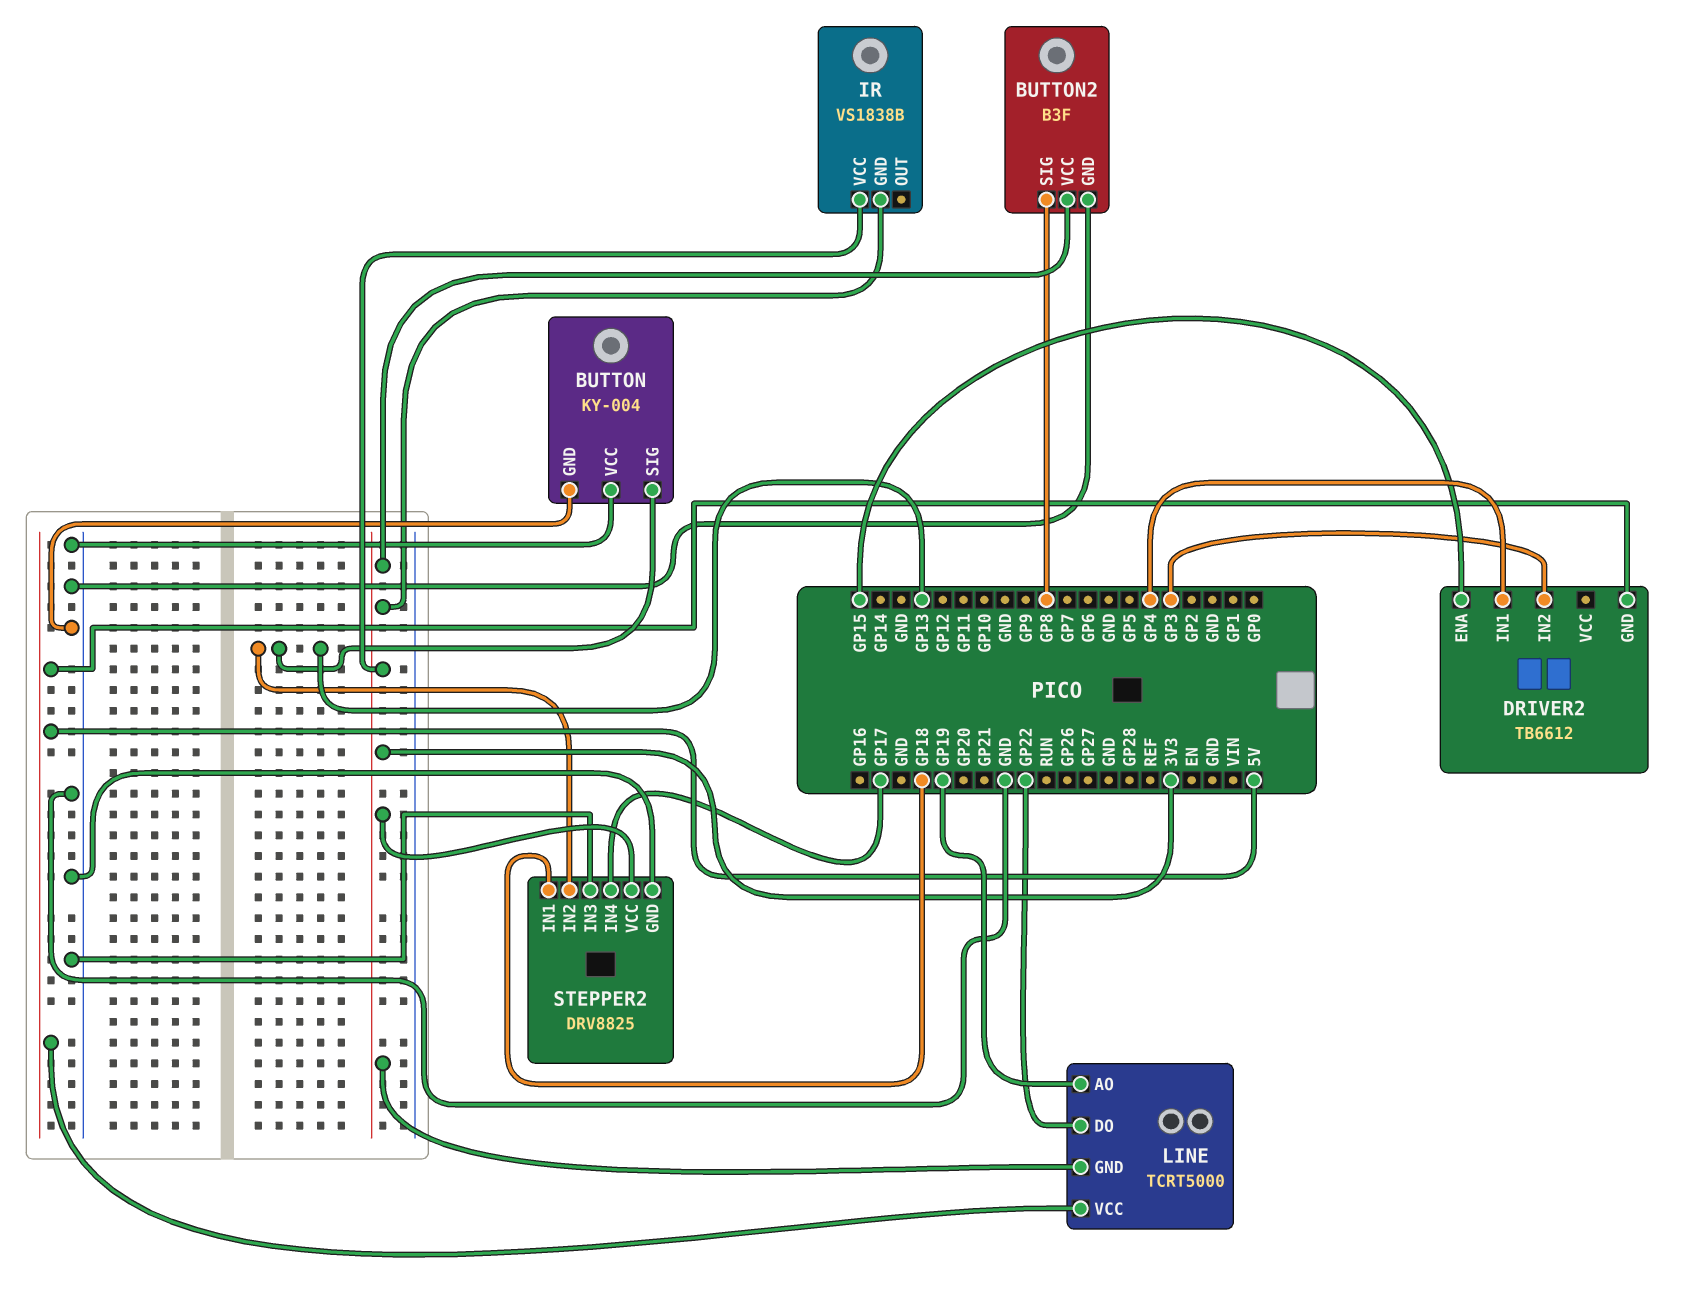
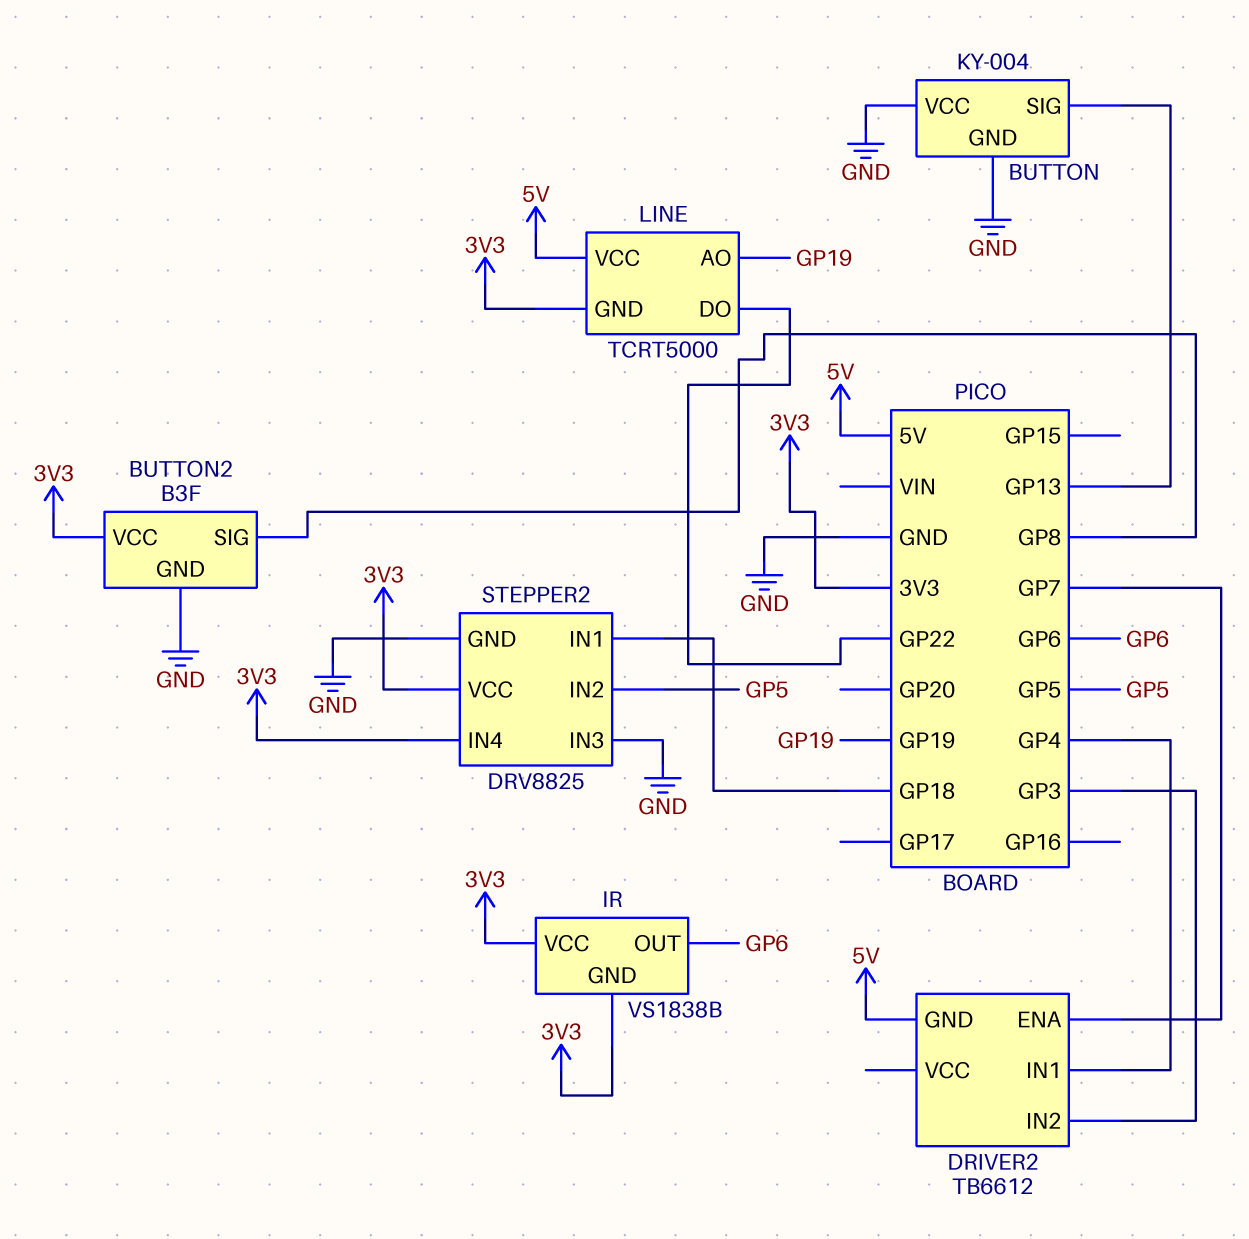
DRIVER2 pin ENA: GP15 -> GP7
IR pin OUT: none -> GP6
STEPPER2 pin IN2: GP13 -> GP5
STEPPER2 pin IN4: GP17 -> 3V3

